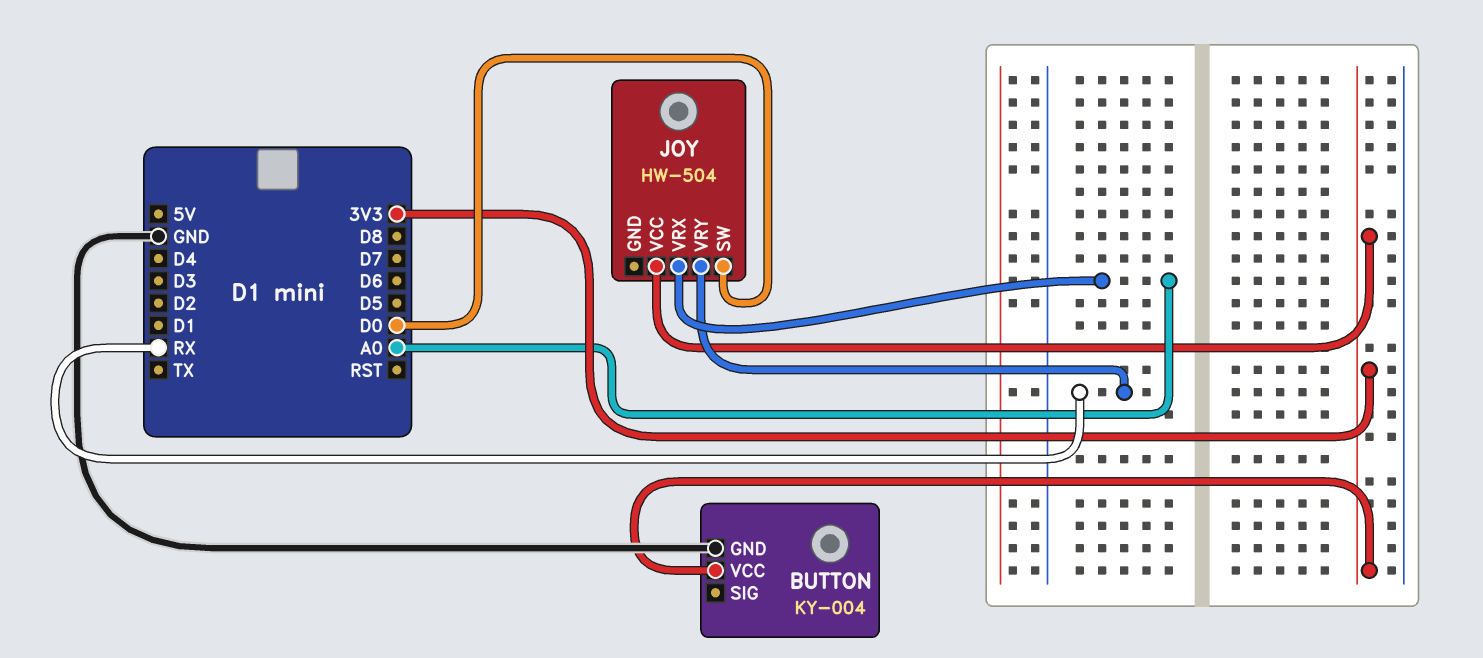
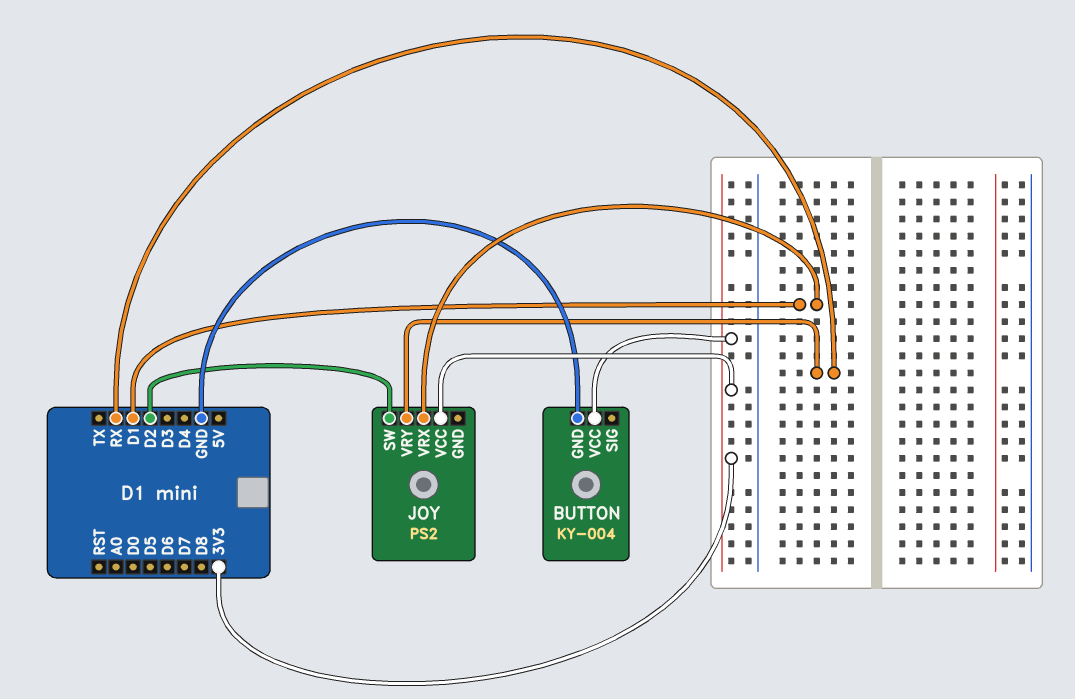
JOY: HW-504 -> PS2
JOY pin SW: D0 -> D2
JOY pin VRX: A0 -> D1

